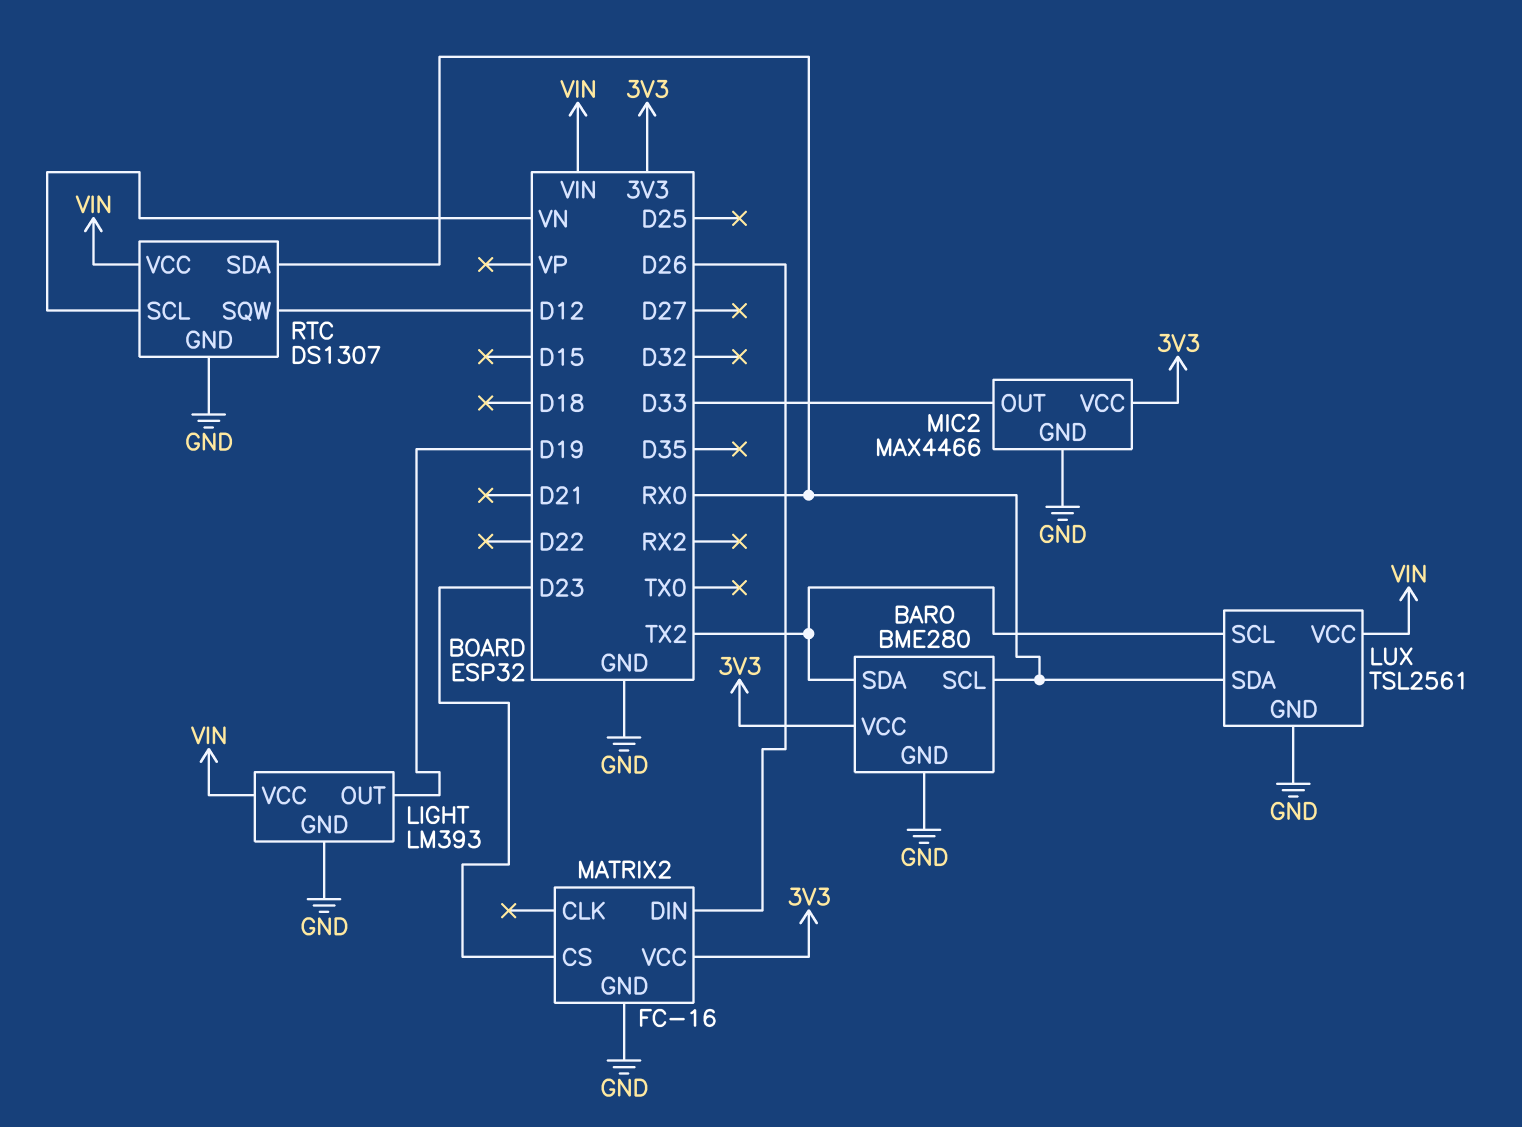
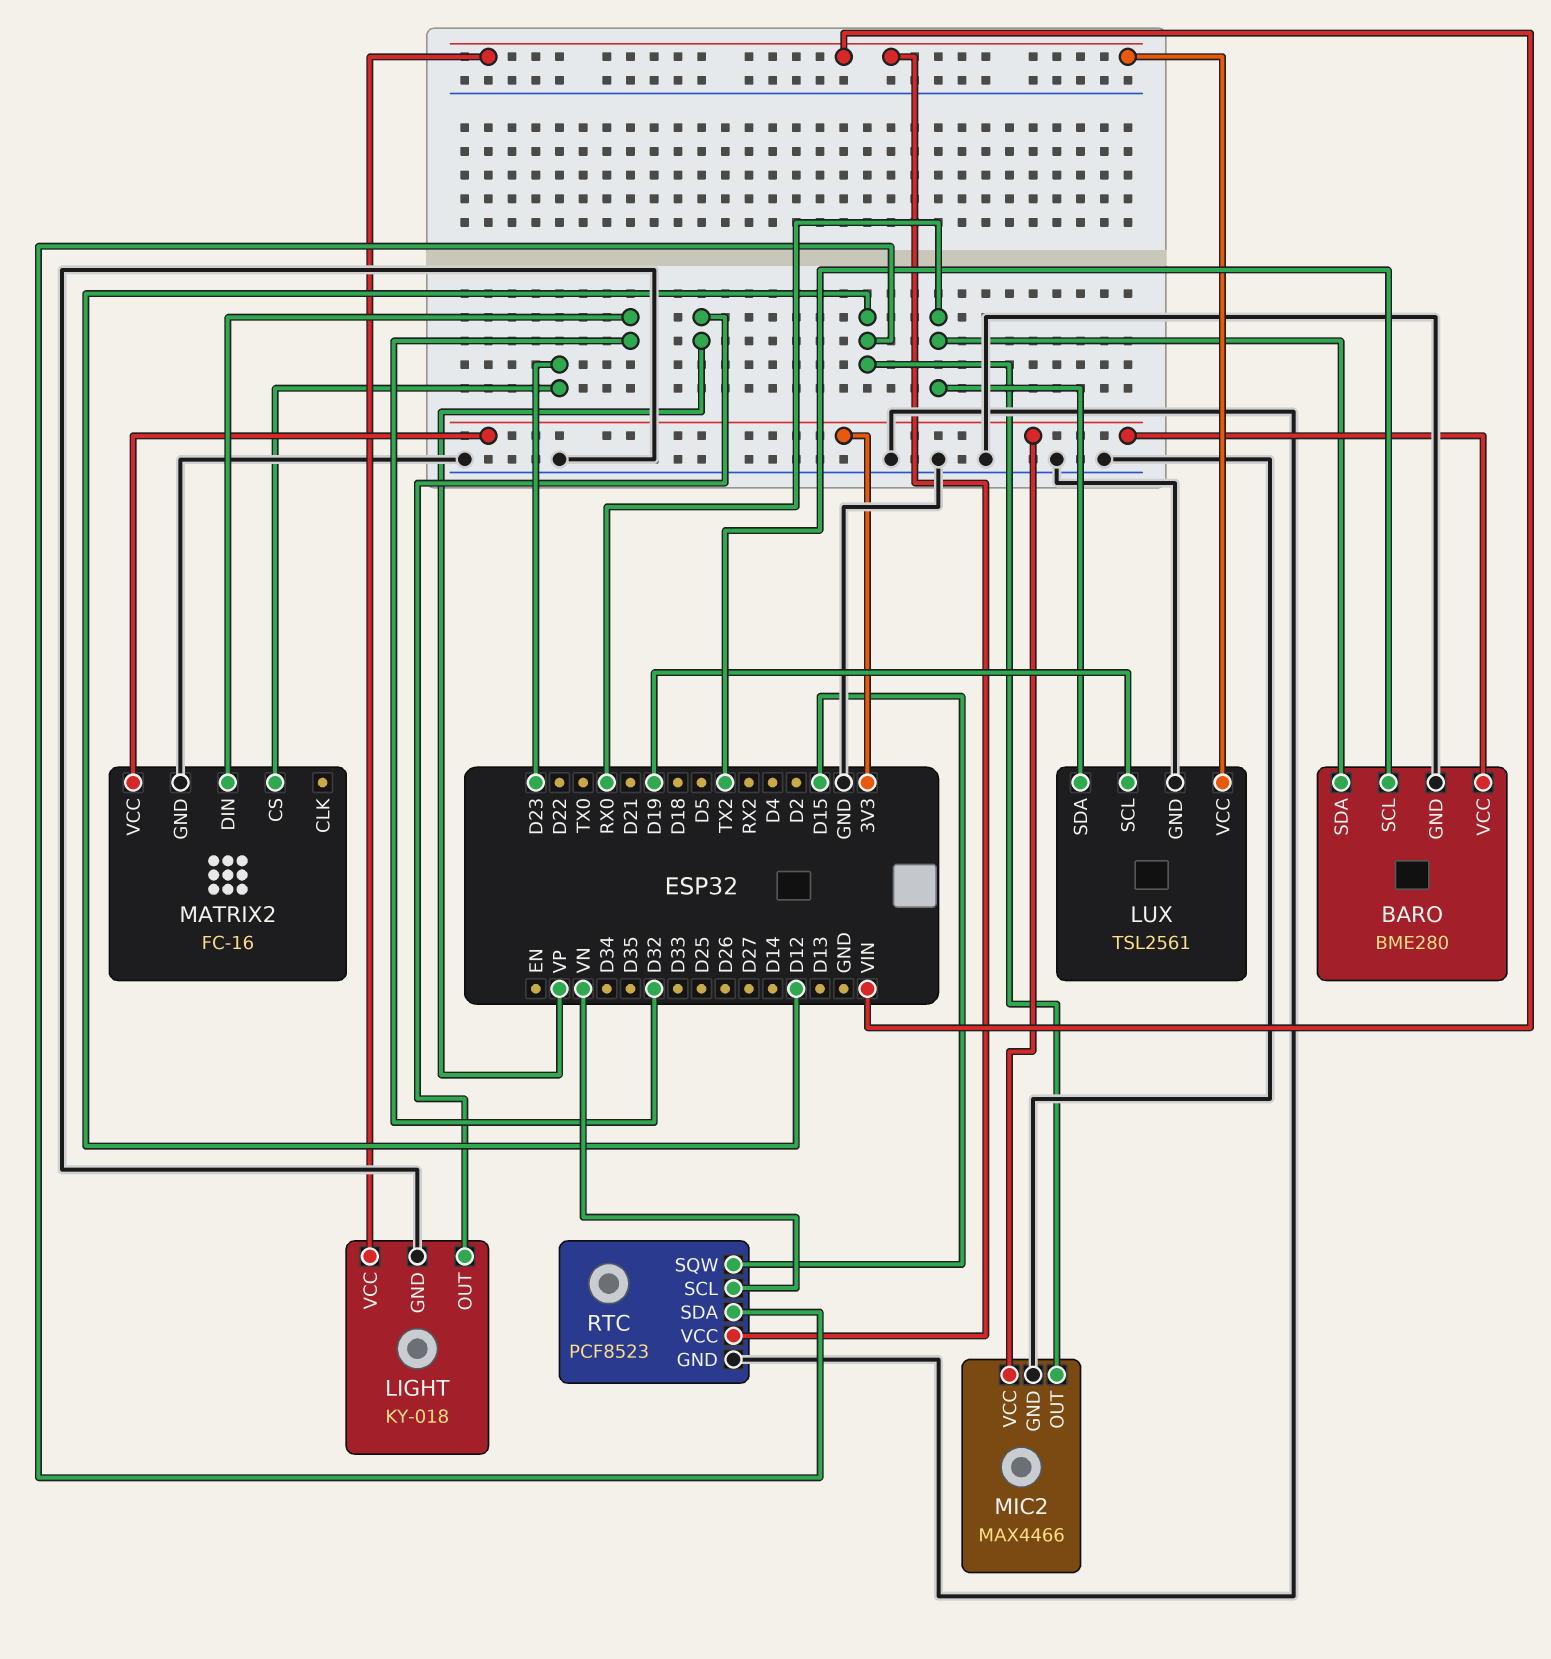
BARO pin SCL: RX0 -> TX2
BARO pin SDA: TX2 -> RX0
LIGHT: LM393 -> KY-018
LIGHT pin OUT: D19 -> VP
LUX pin SCL: TX2 -> D19
MATRIX2 pin DIN: D26 -> D32
MIC2 pin OUT: D33 -> D12
RTC: DS1307 -> PCF8523
RTC pin SDA: RX0 -> D12
RTC pin SQW: D12 -> D15

